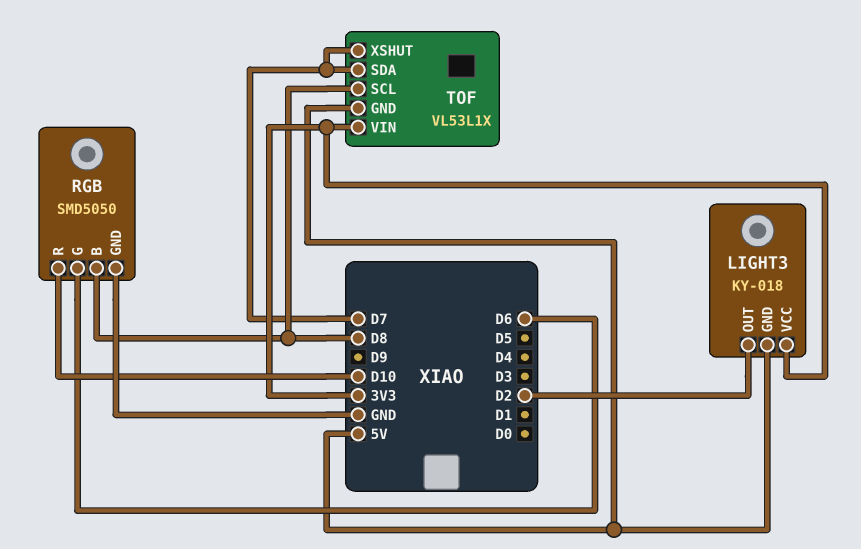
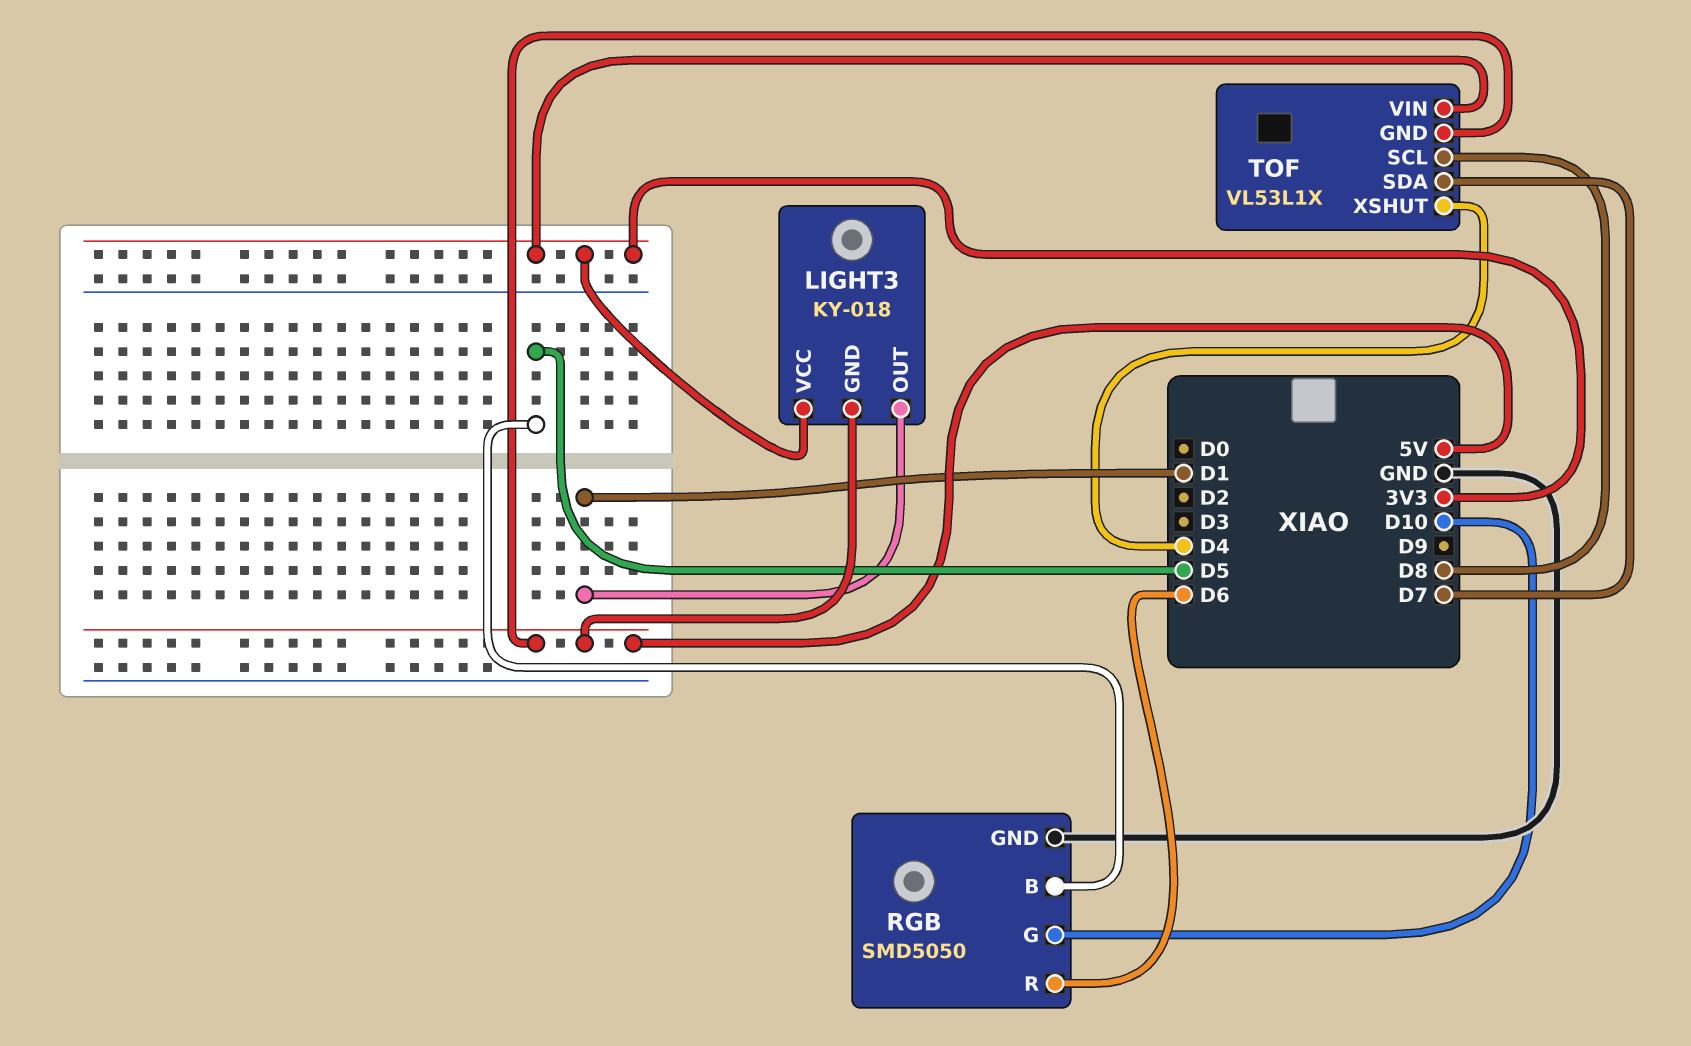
LIGHT3 pin OUT: D2 -> D1
RGB pin B: D8 -> D5
RGB pin G: D6 -> D10
RGB pin R: D10 -> D6
TOF pin XSHUT: D7 -> D4

